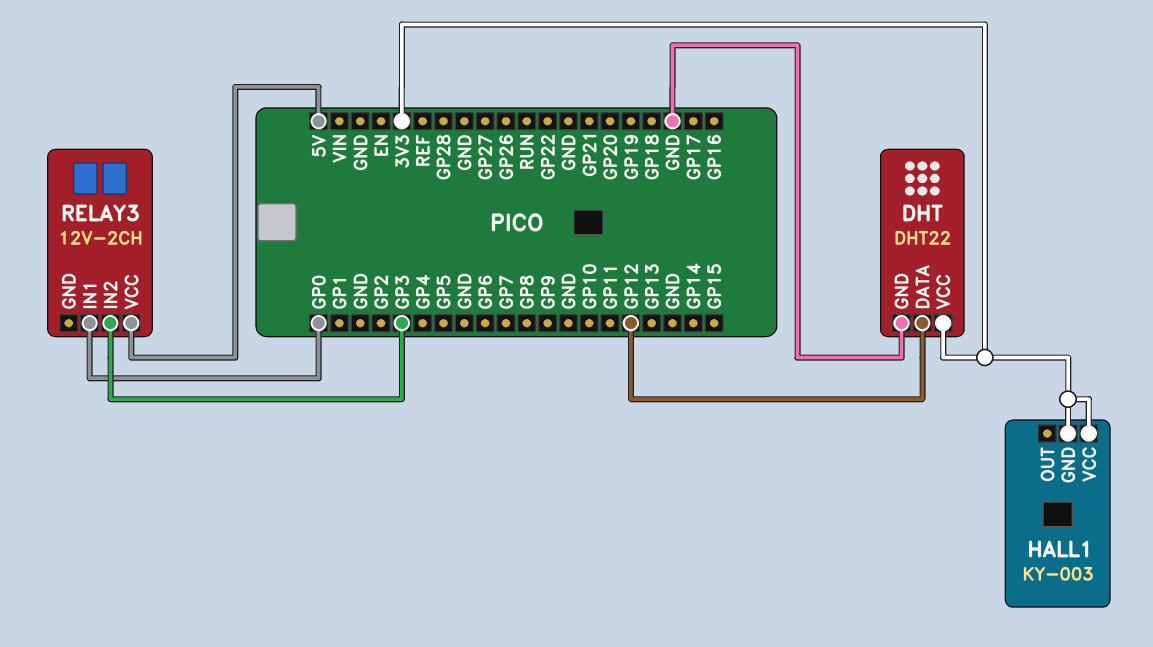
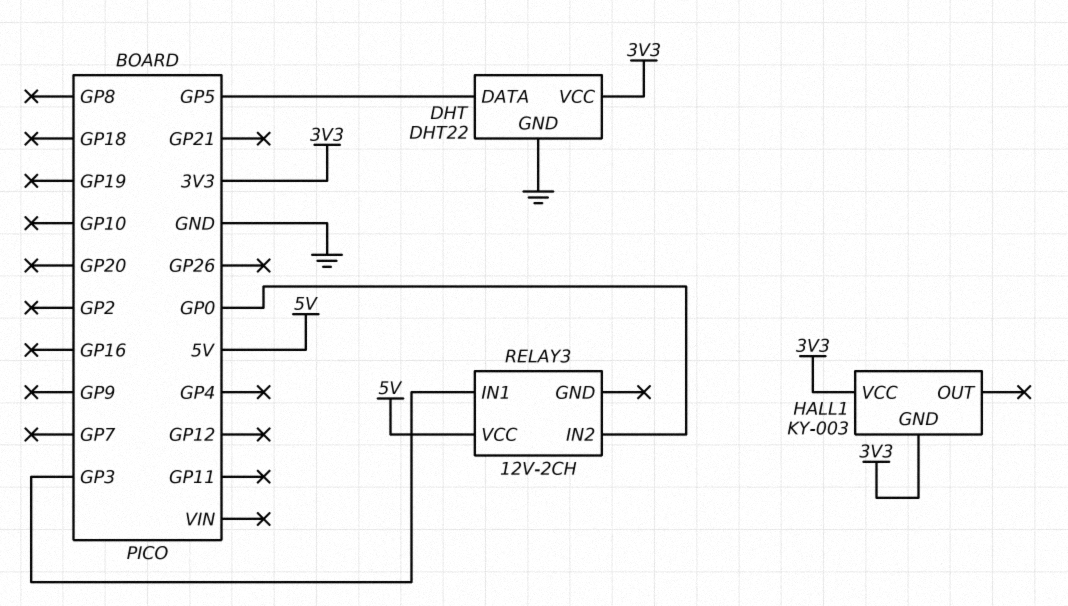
DHT pin DATA: GP12 -> GP5
RELAY3 pin IN1: GP0 -> GP3
RELAY3 pin IN2: GP3 -> GP0

